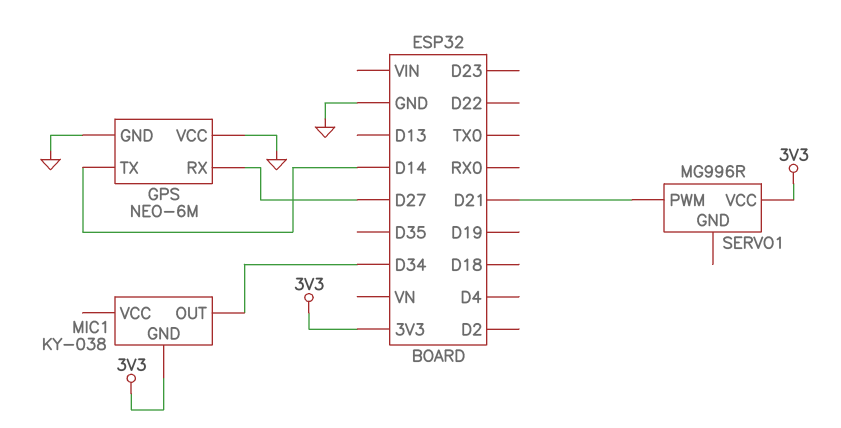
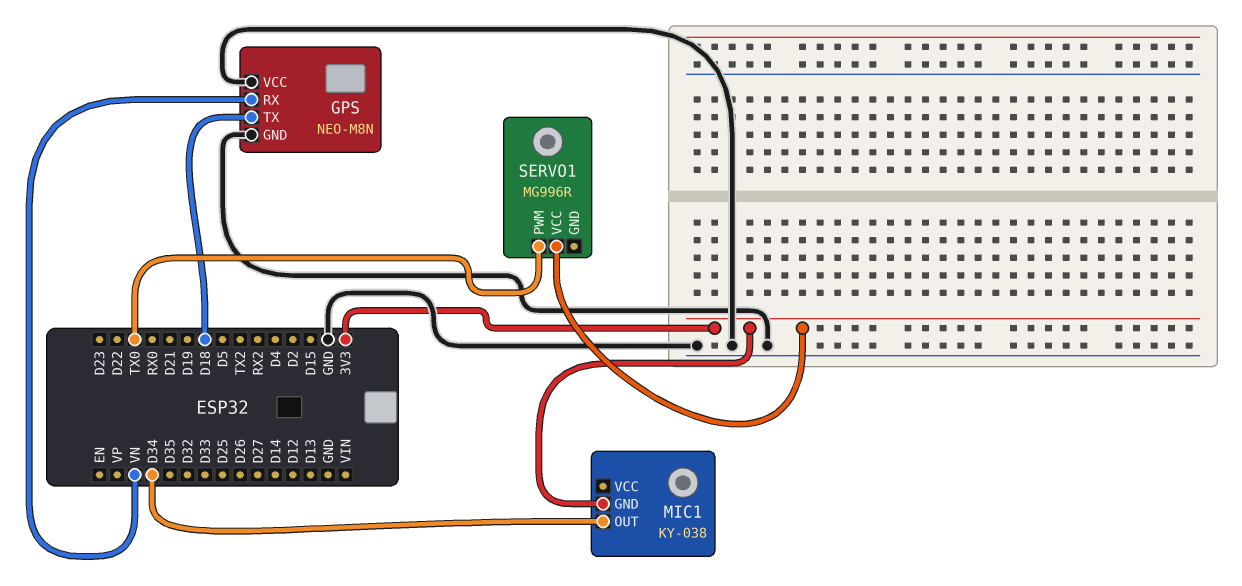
GPS: NEO-6M -> NEO-M8N
GPS pin RX: D27 -> VN
GPS pin TX: D14 -> D18
SERVO1 pin PWM: D21 -> TX0

